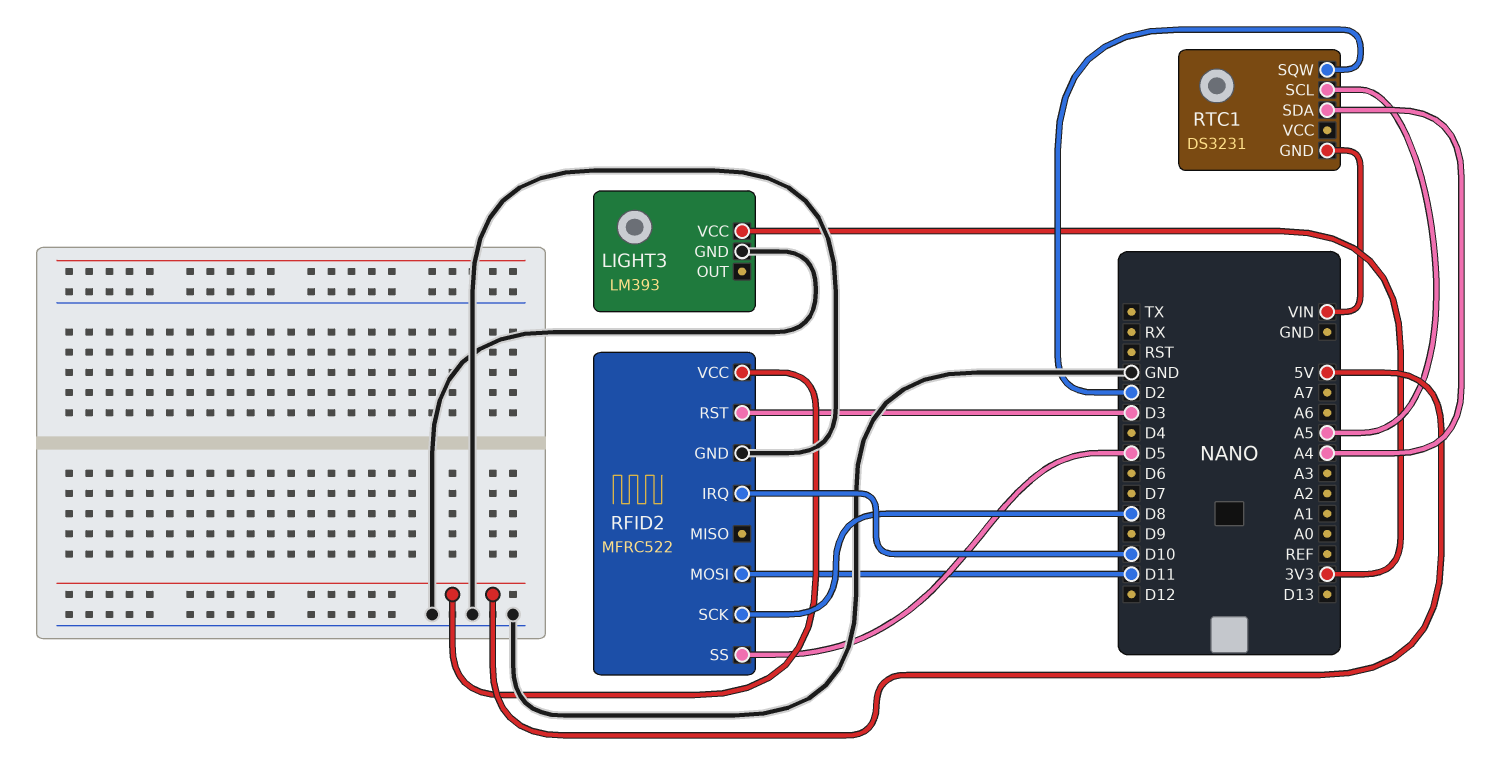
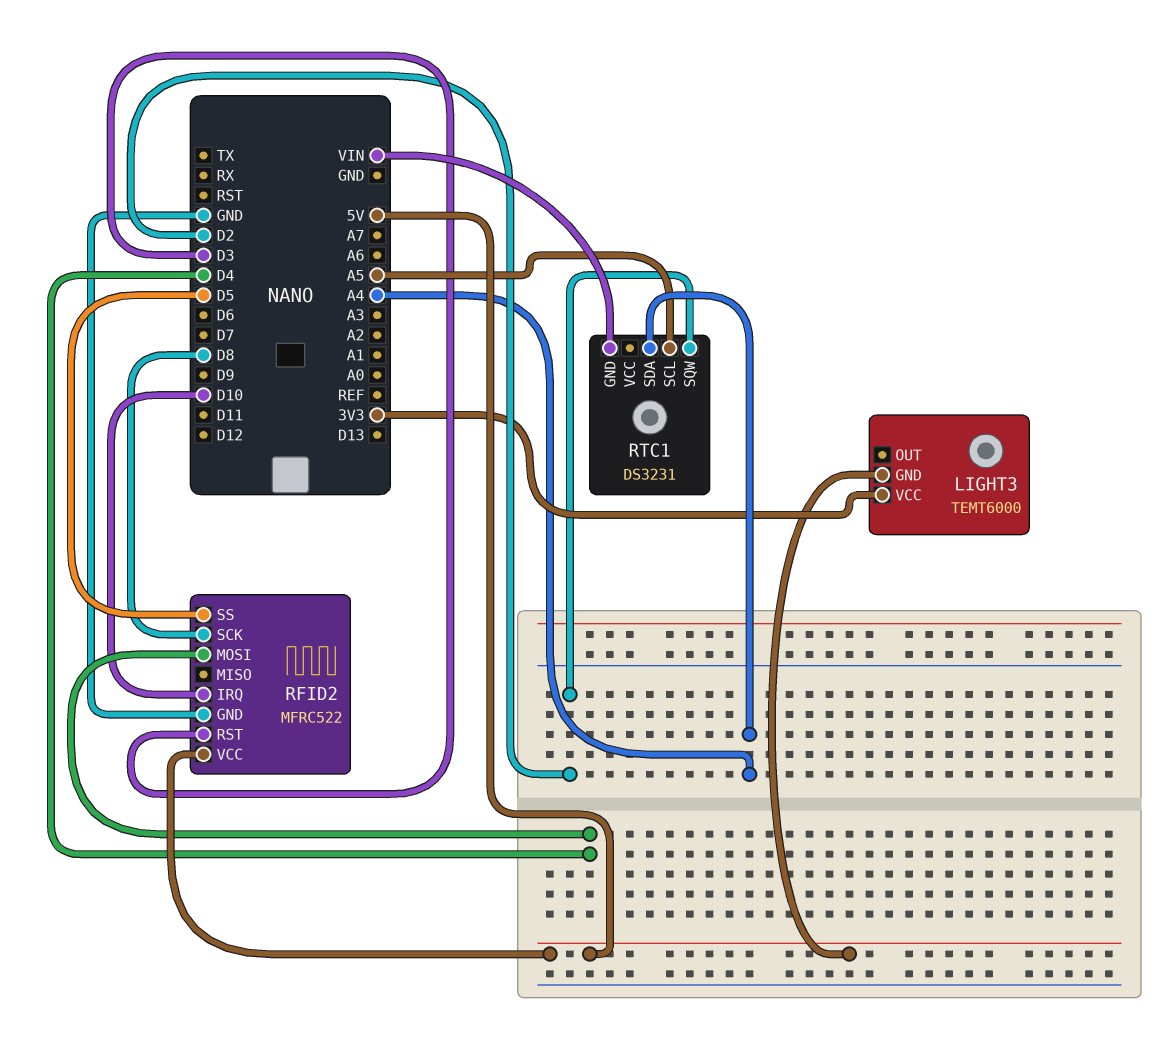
LIGHT3: LM393 -> TEMT6000
LIGHT3 pin GND: GND -> 5V
RFID2 pin MOSI: D11 -> D4

